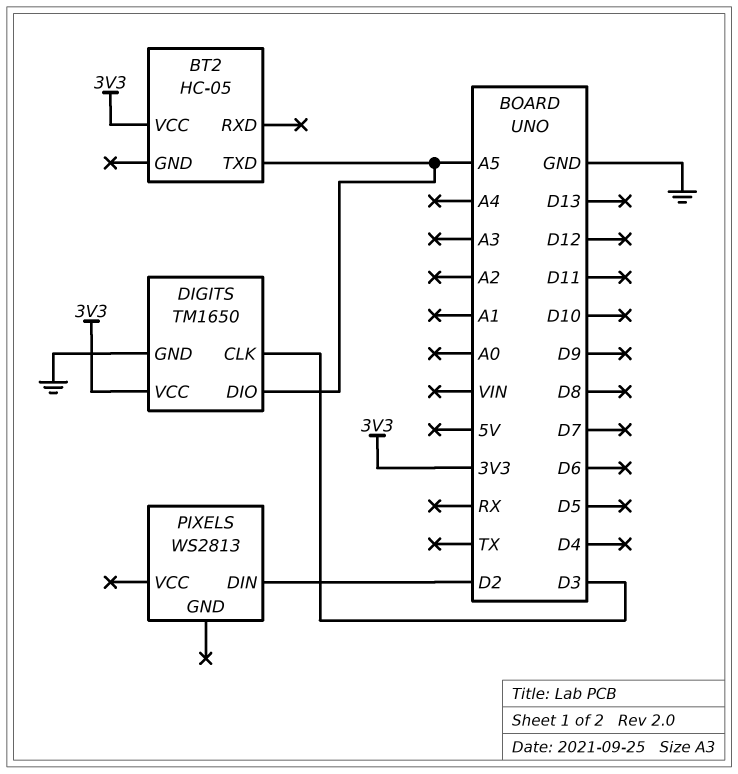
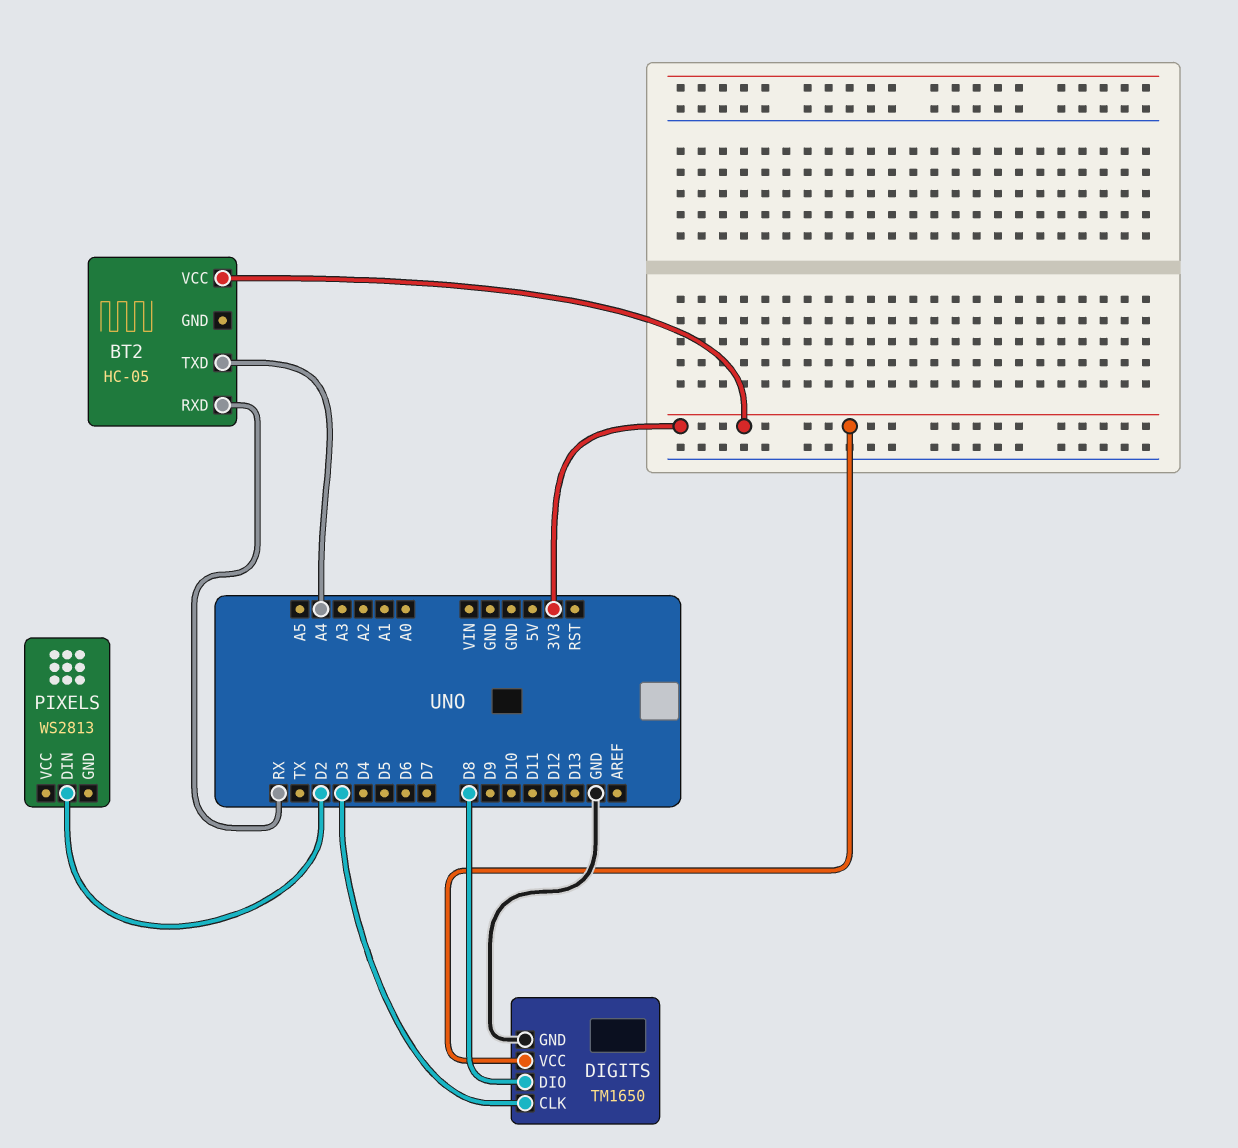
BT2 pin RXD: none -> RX
BT2 pin TXD: A5 -> A4
DIGITS pin DIO: A5 -> D8

